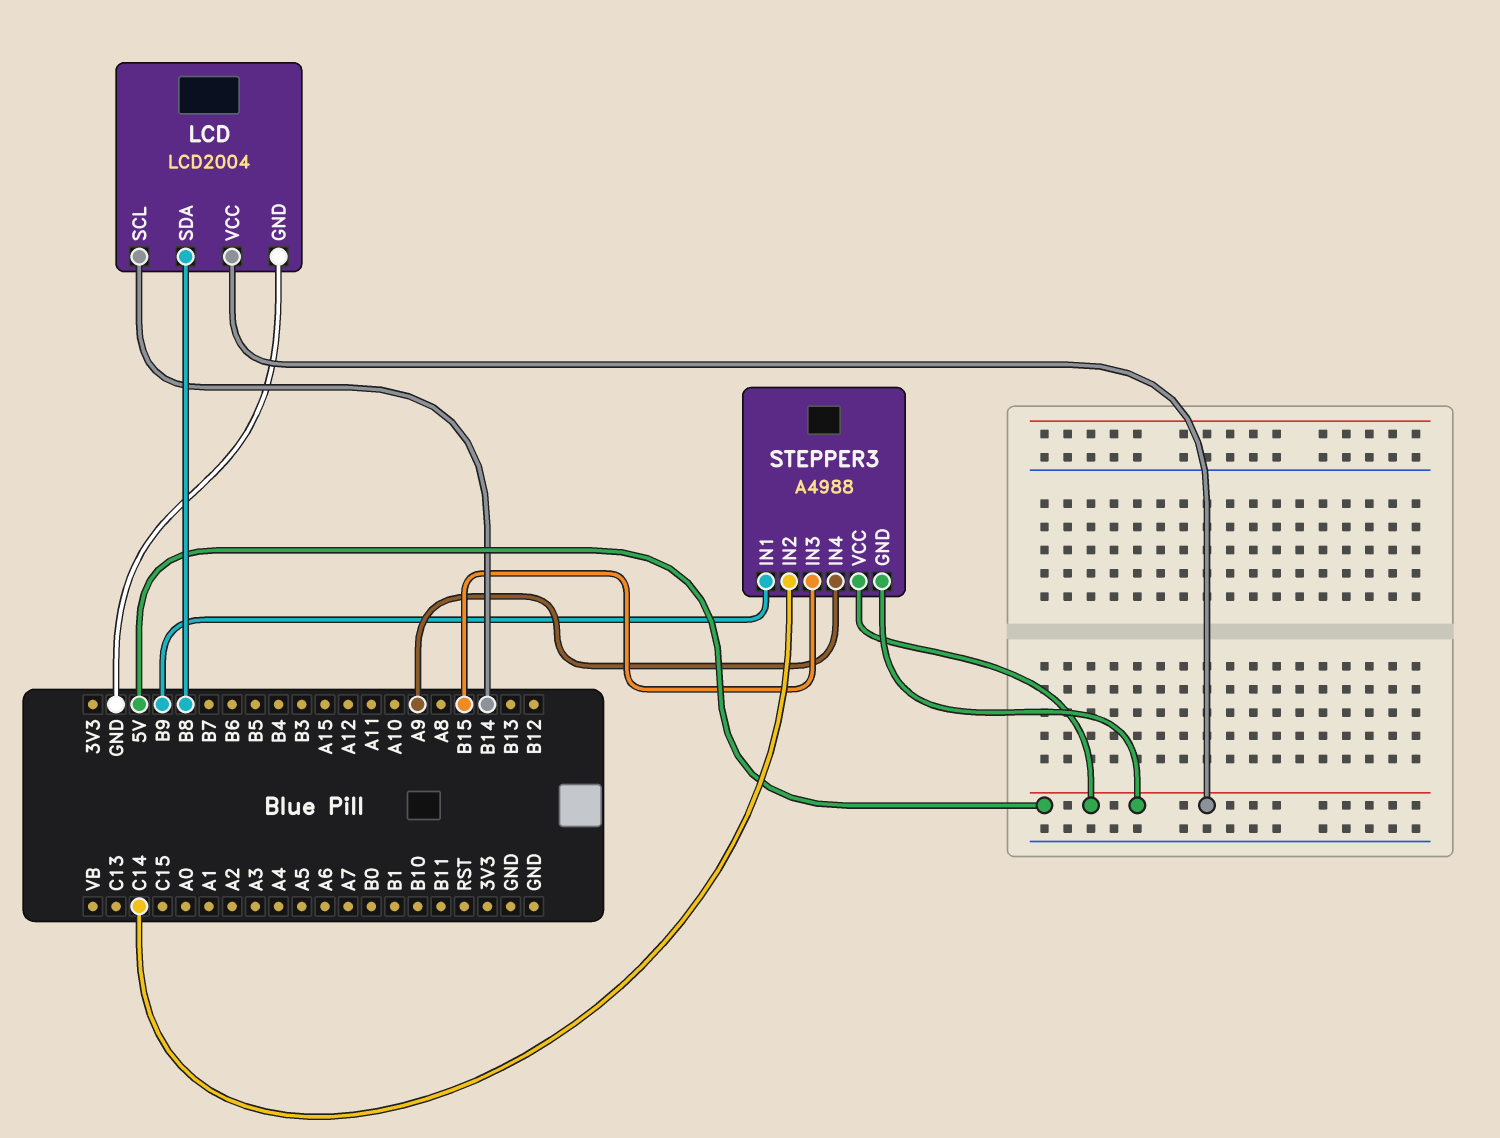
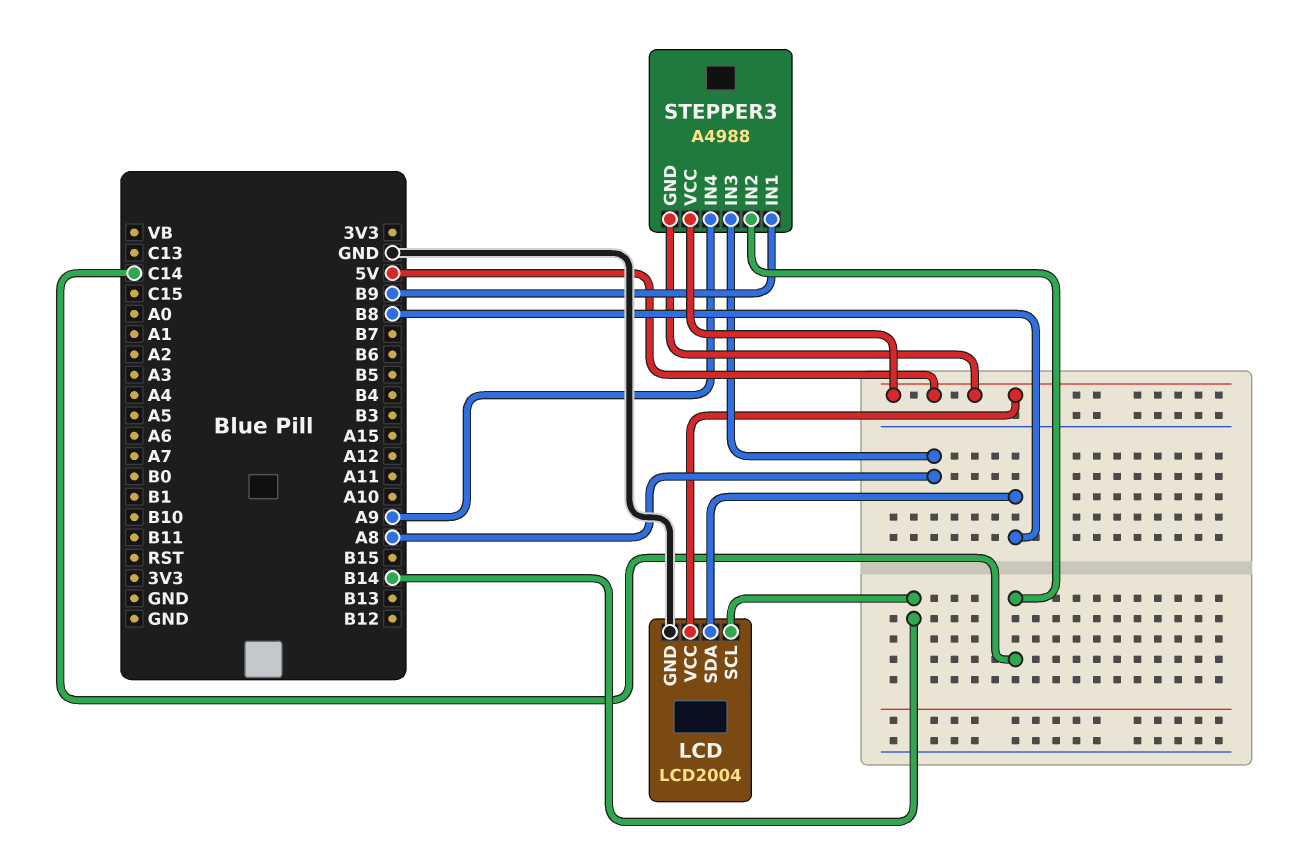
STEPPER3 pin IN3: B15 -> A8

